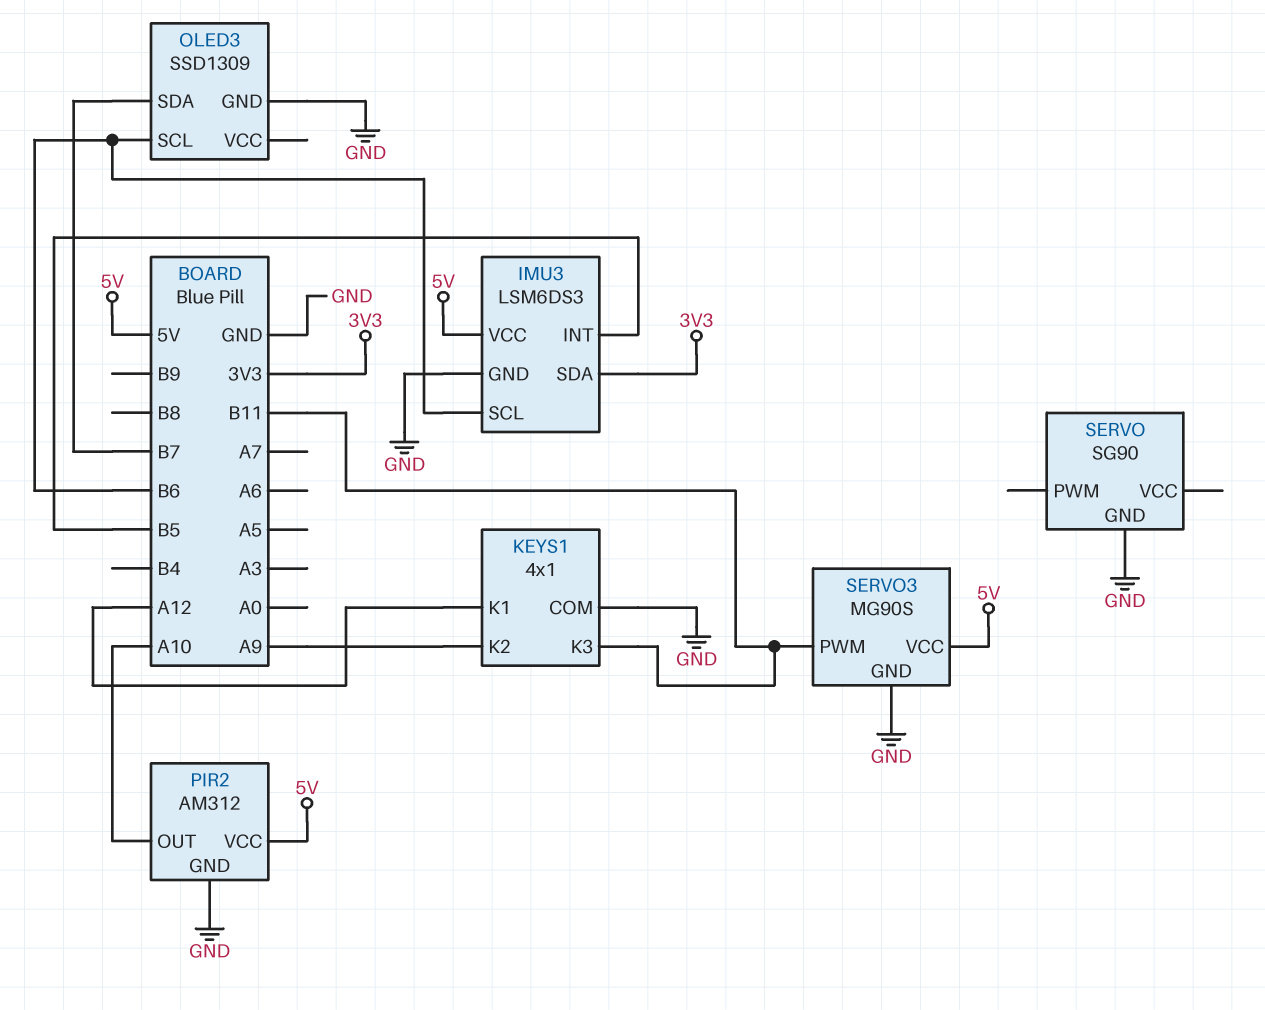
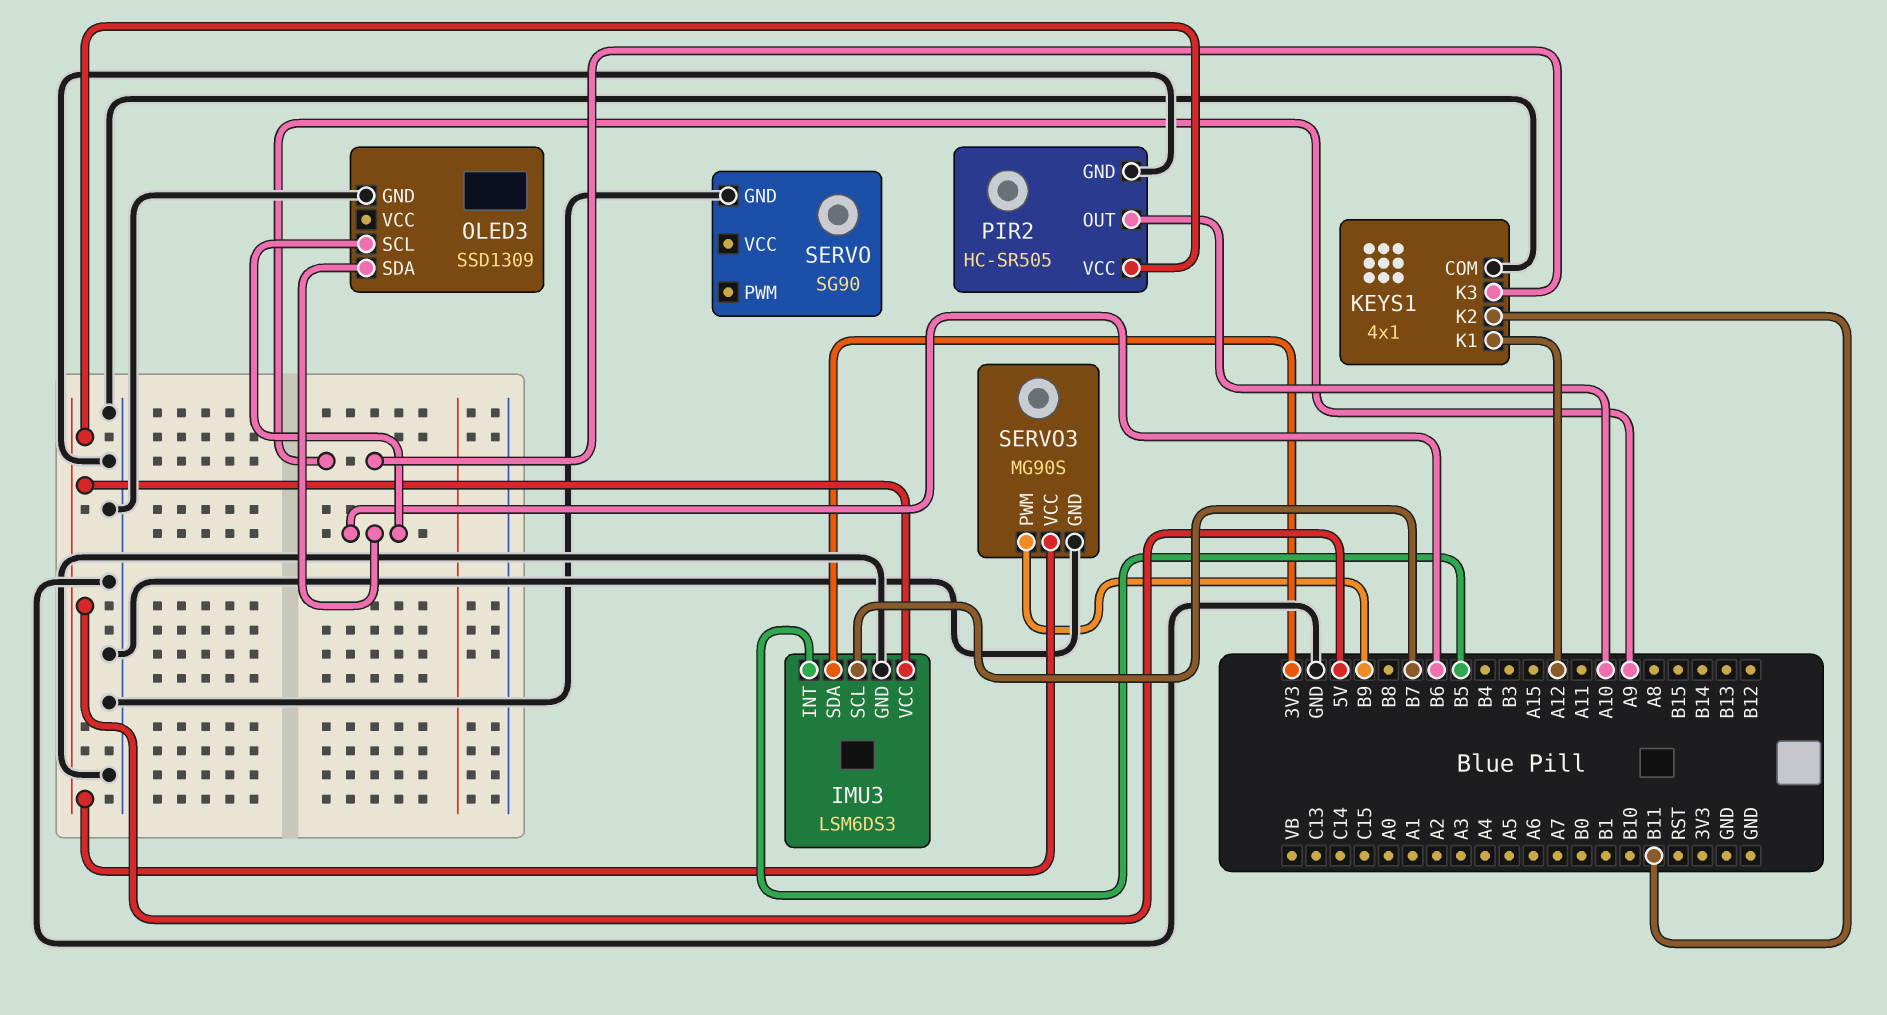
IMU3 pin SCL: B6 -> B7
KEYS1 pin K2: A9 -> B11
KEYS1 pin K3: B11 -> A9
OLED3 pin SDA: B7 -> B6
PIR2: AM312 -> HC-SR505
SERVO3 pin PWM: B11 -> B9

